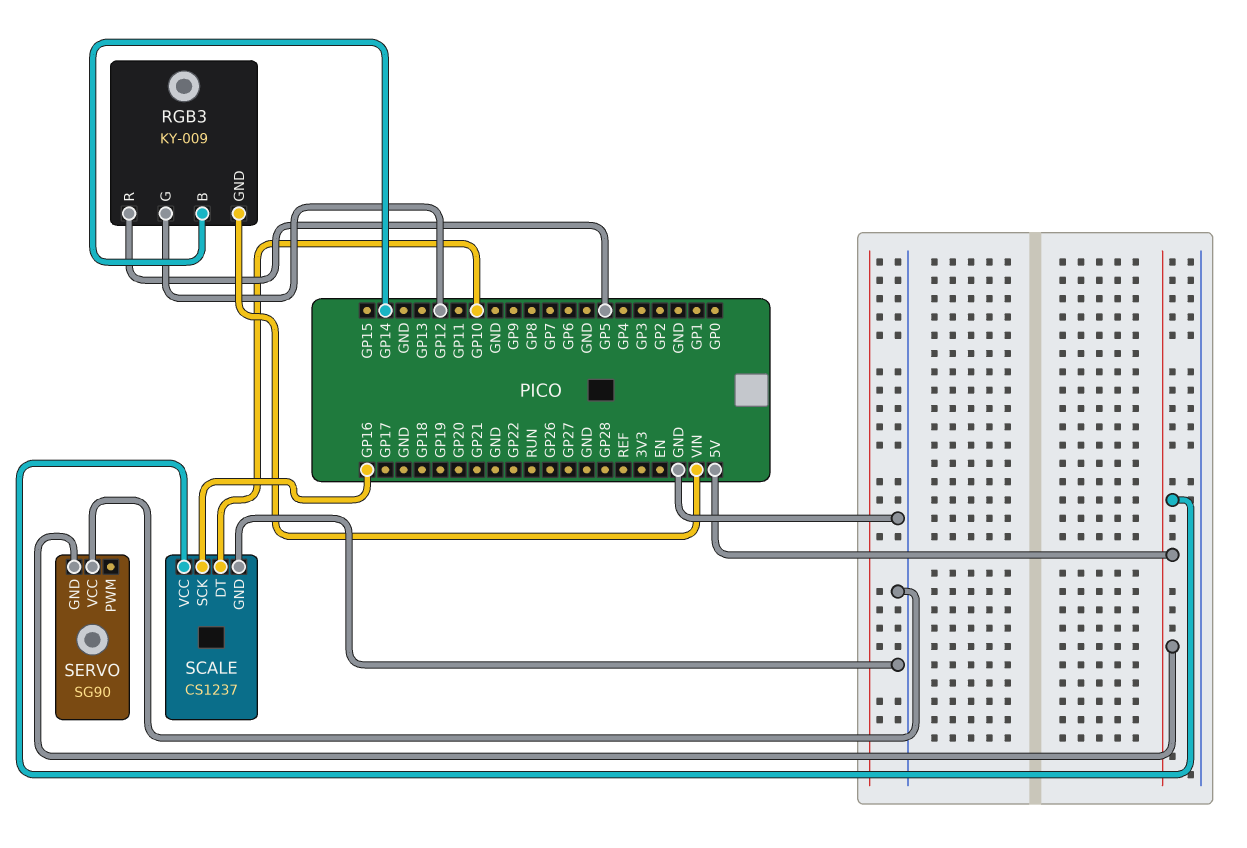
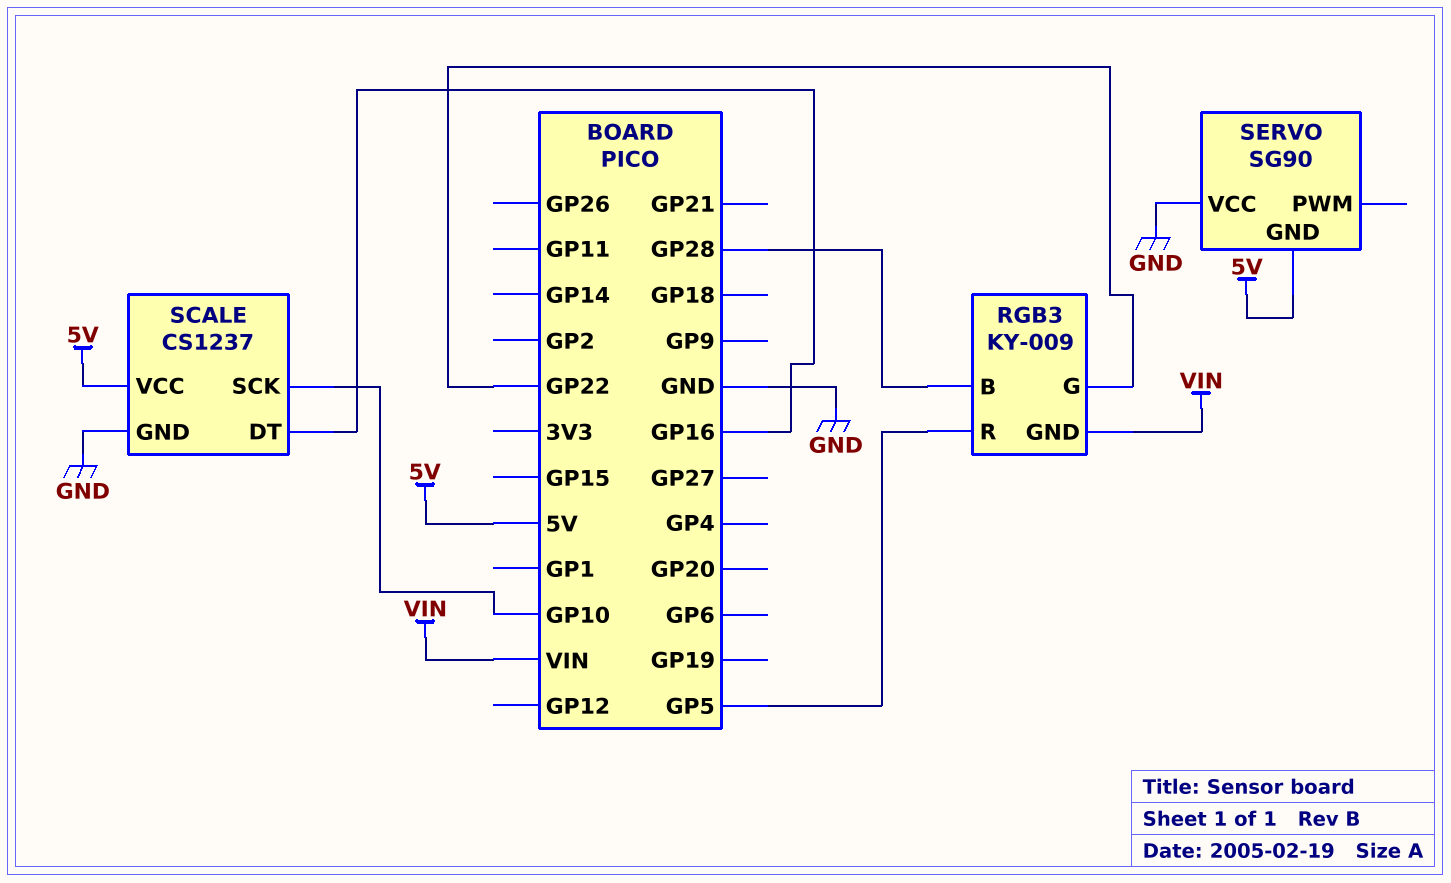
RGB3 pin B: GP14 -> GP28
RGB3 pin G: GP12 -> GP22
SCALE pin DT: GP10 -> GP16
SCALE pin SCK: GP16 -> GP10

